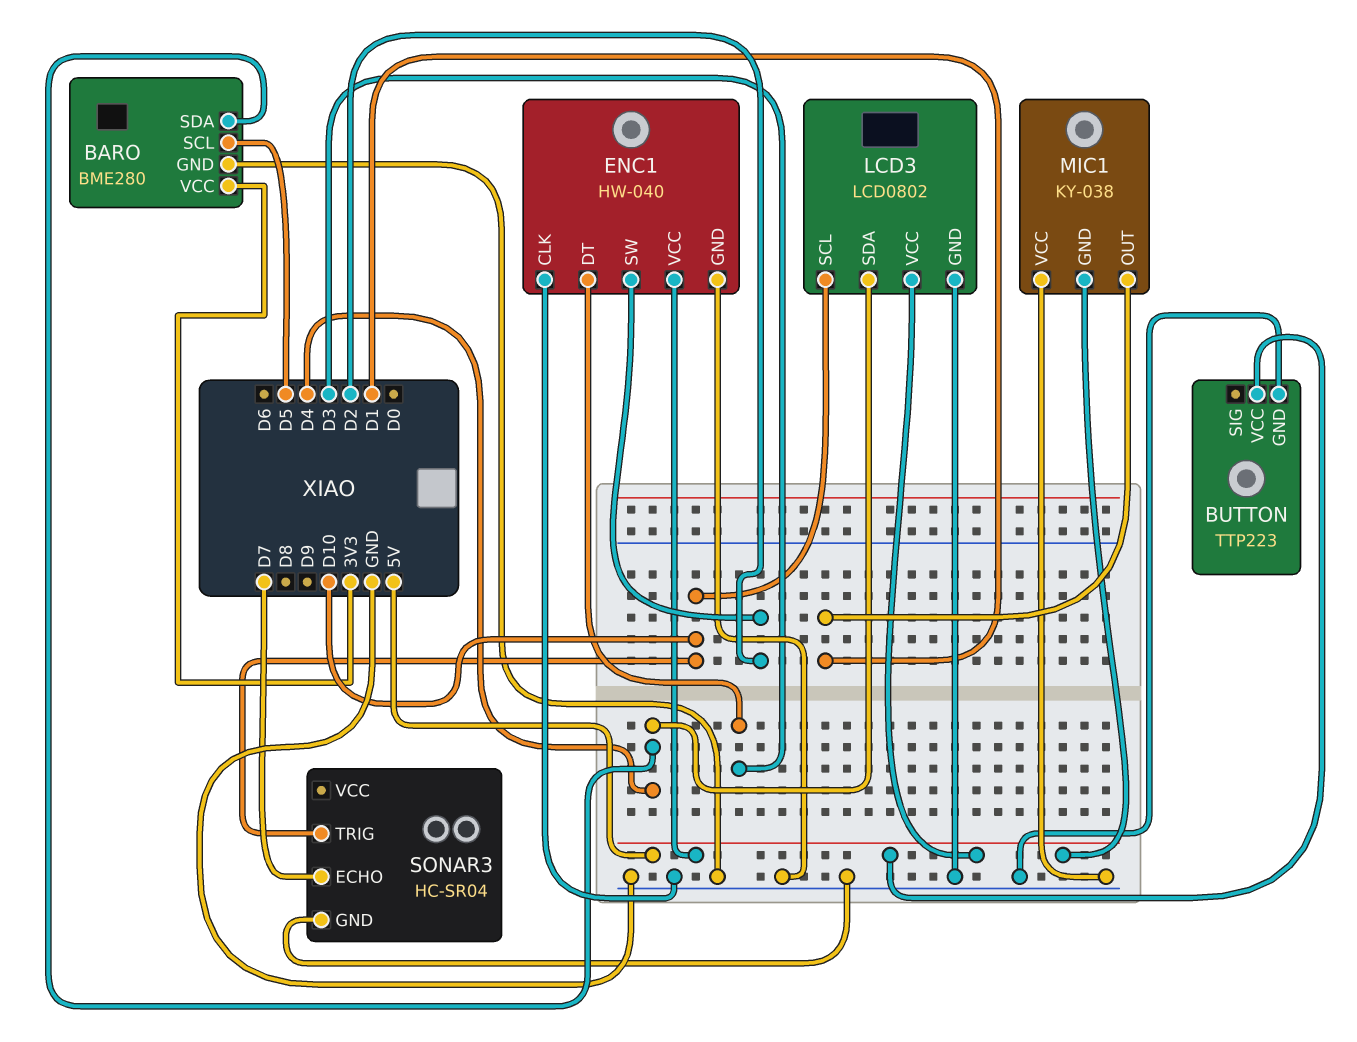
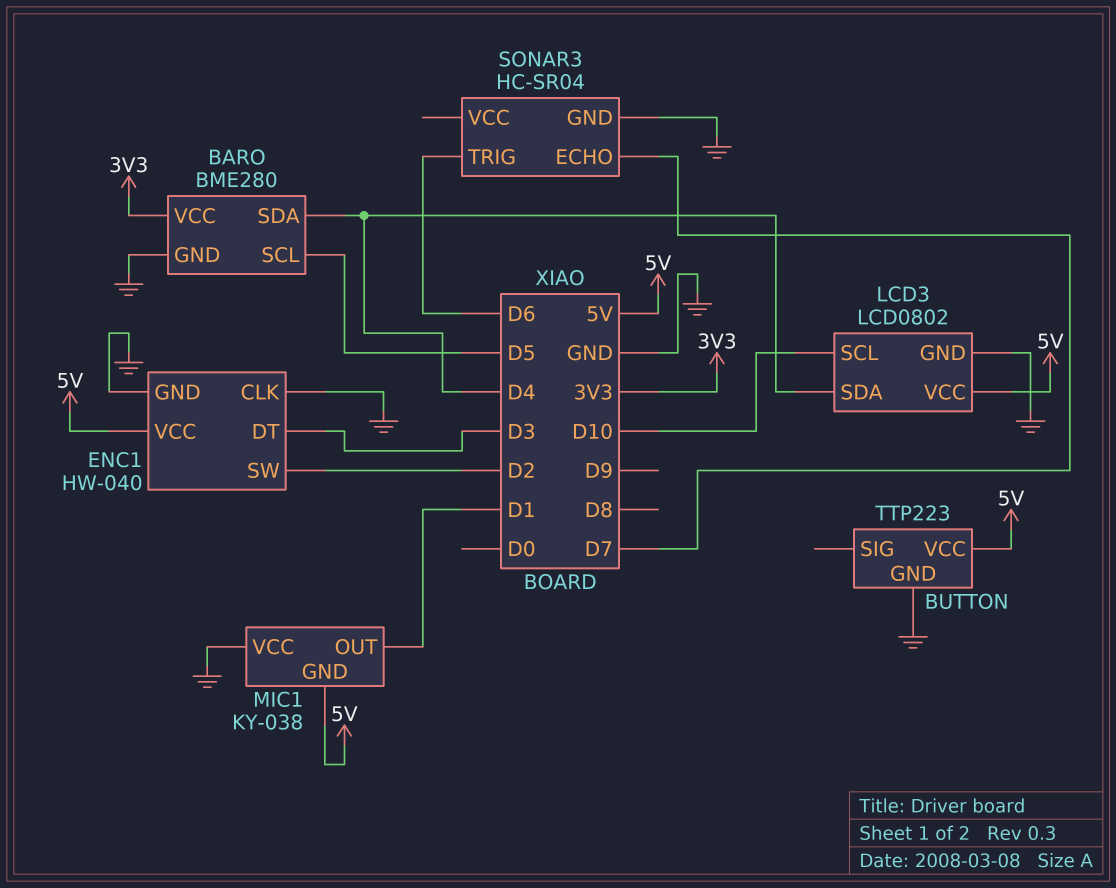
SONAR3 pin TRIG: D10 -> D6

